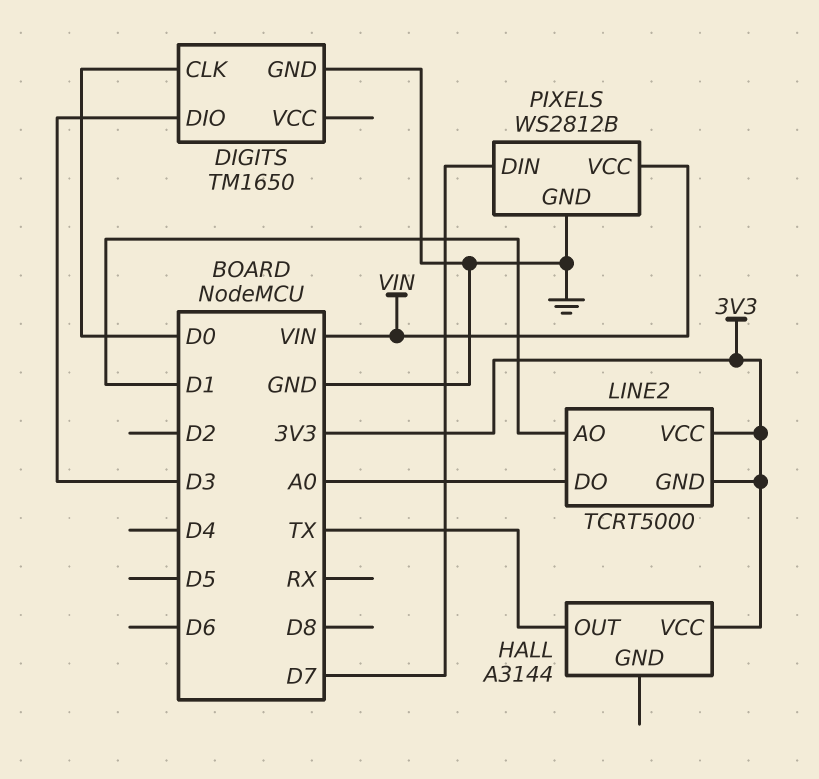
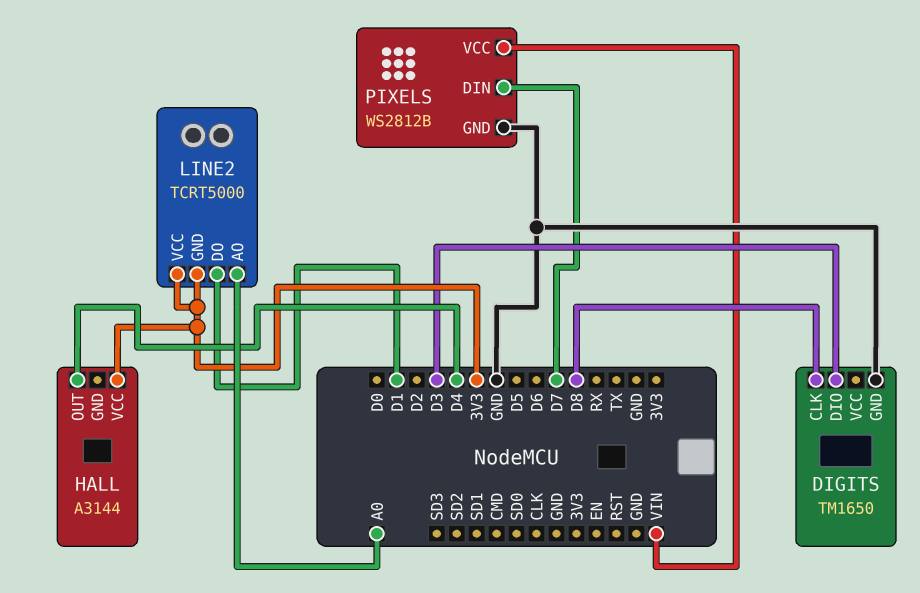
DIGITS pin CLK: D0 -> D8
HALL pin OUT: TX -> D4
LINE2 pin AO: D1 -> A0
LINE2 pin DO: A0 -> D1

